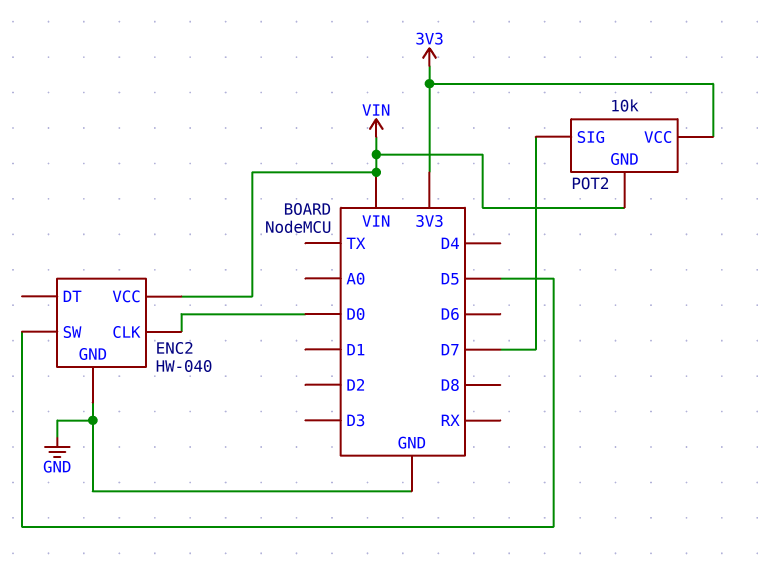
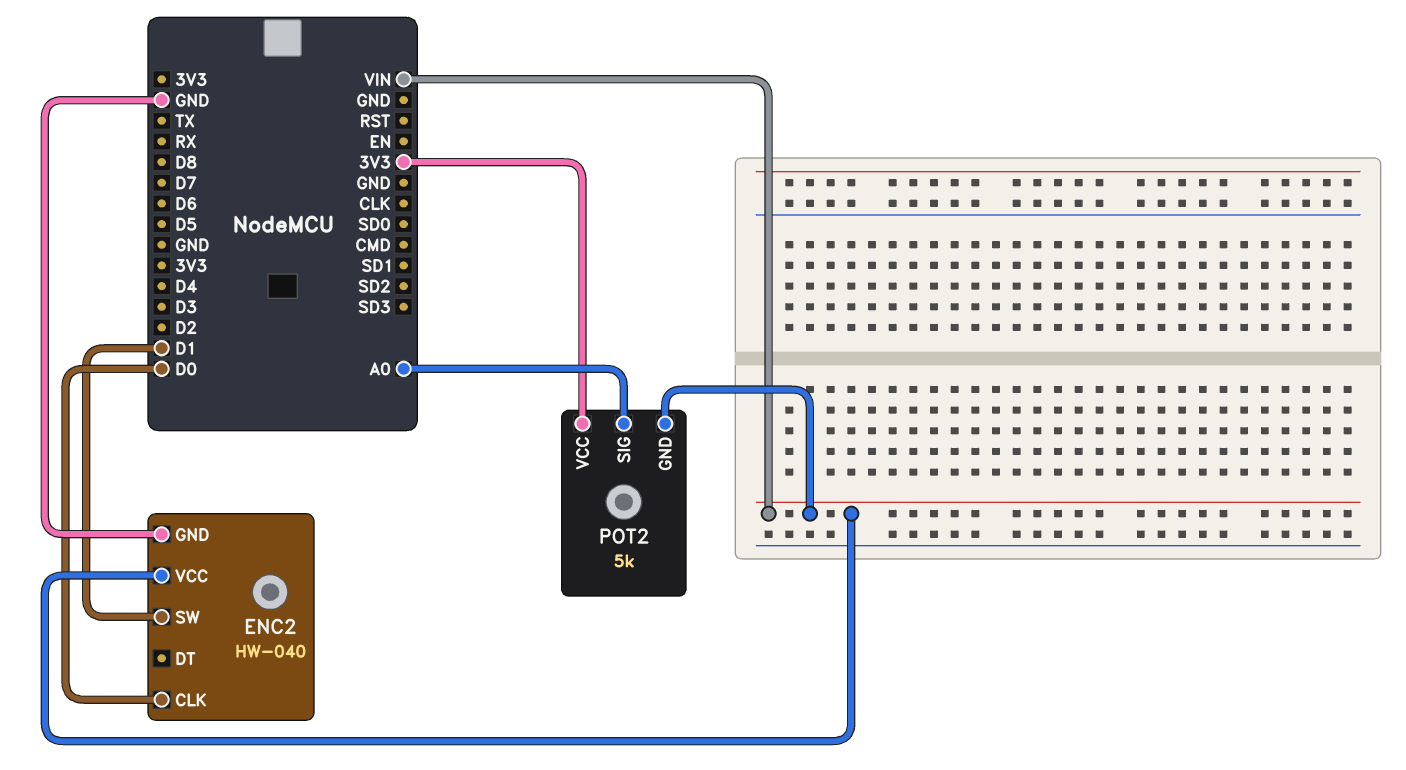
ENC2 pin SW: D5 -> D1
POT2: 10k -> 5k
POT2 pin SIG: D7 -> A0

